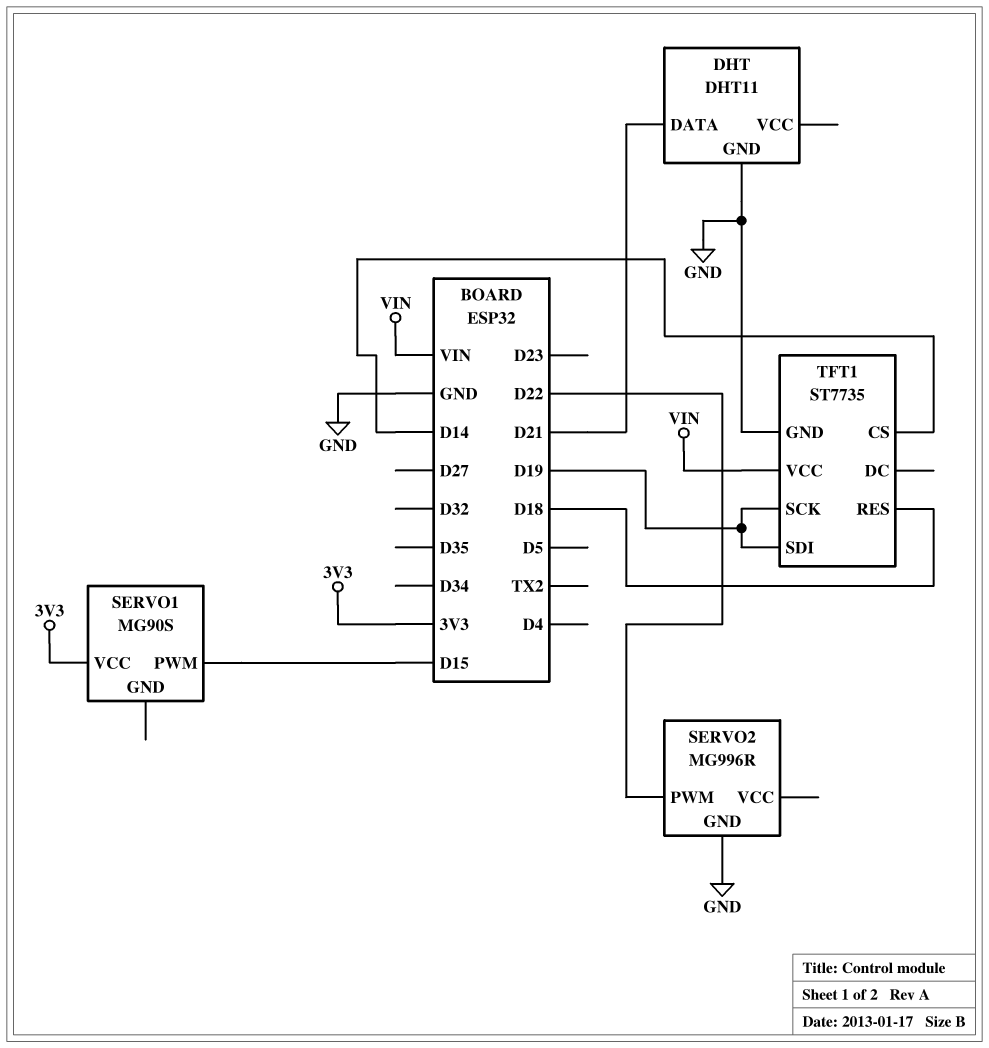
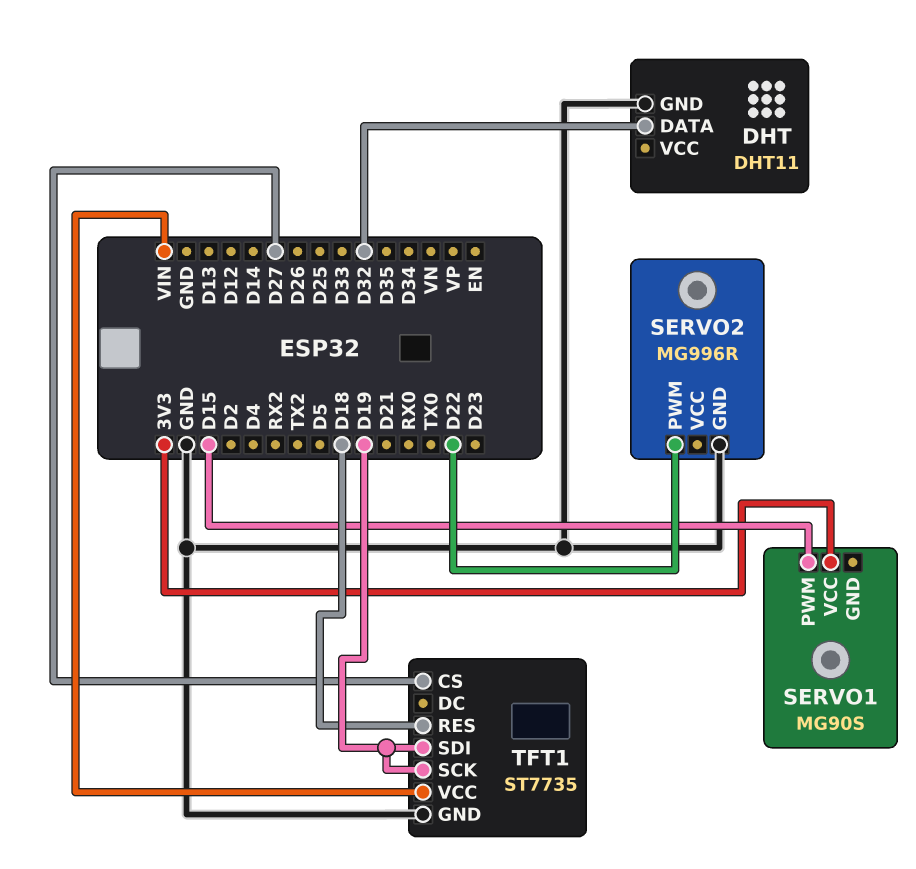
DHT pin DATA: D21 -> D32
TFT1 pin CS: D14 -> D27

